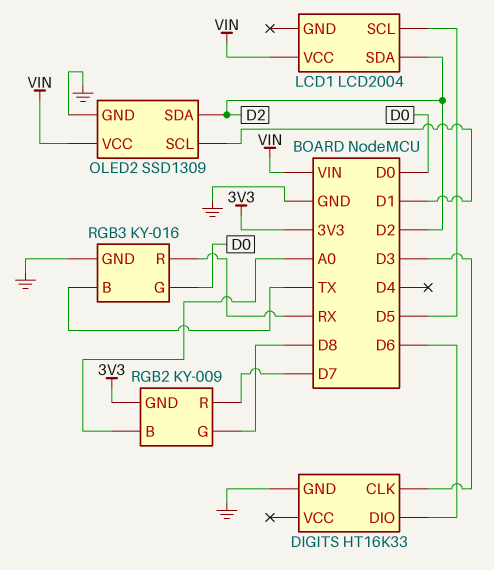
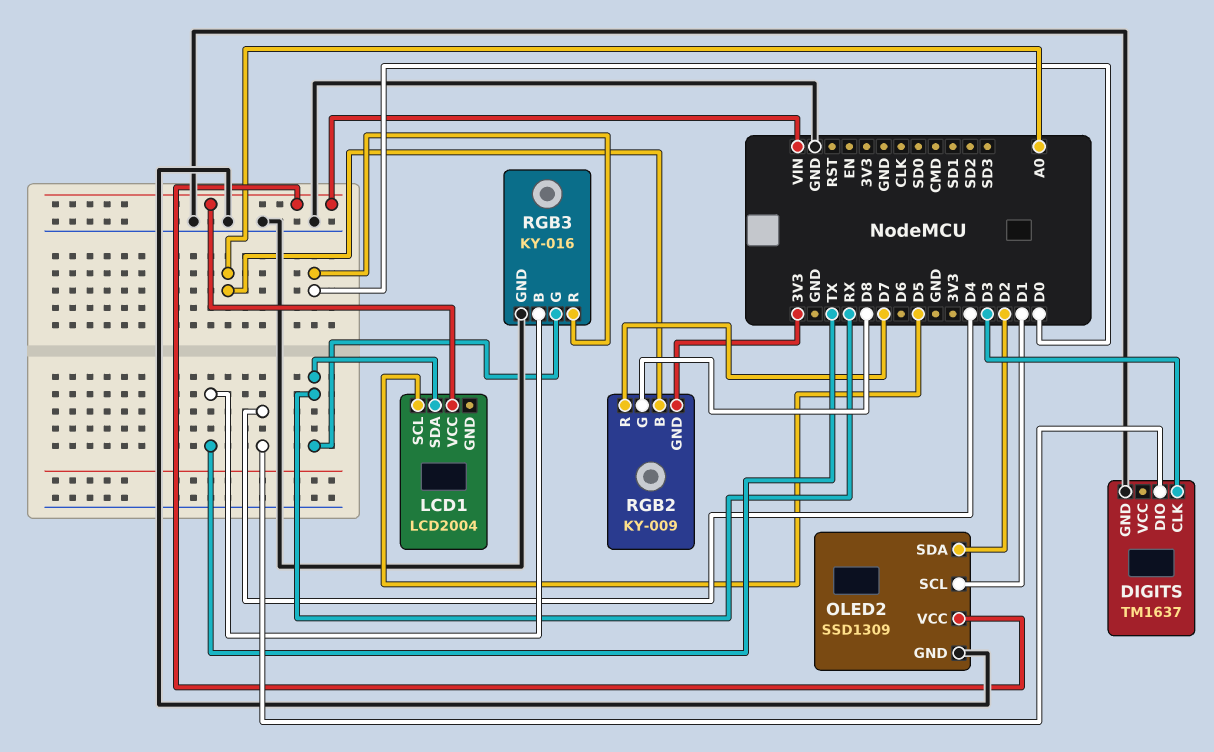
DIGITS: HT16K33 -> TM1637
DIGITS pin DIO: D6 -> D4
LCD1 pin SDA: D2 -> RX
RGB3 pin G: D0 -> RX
RGB3 pin R: RX -> D0

